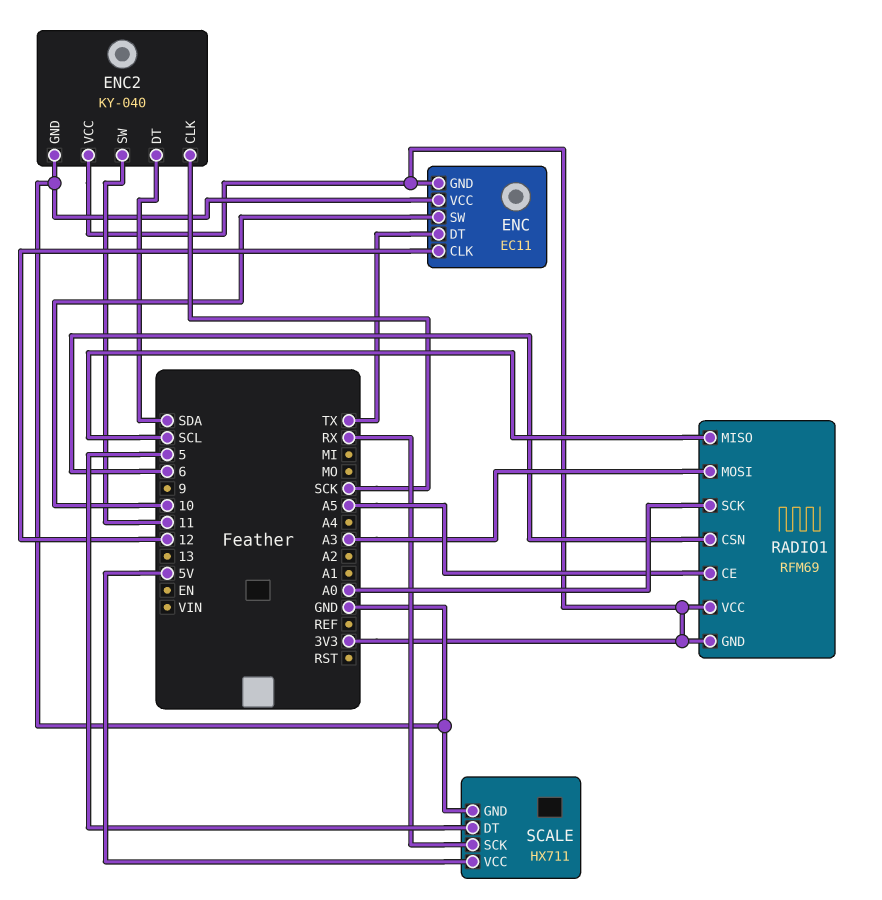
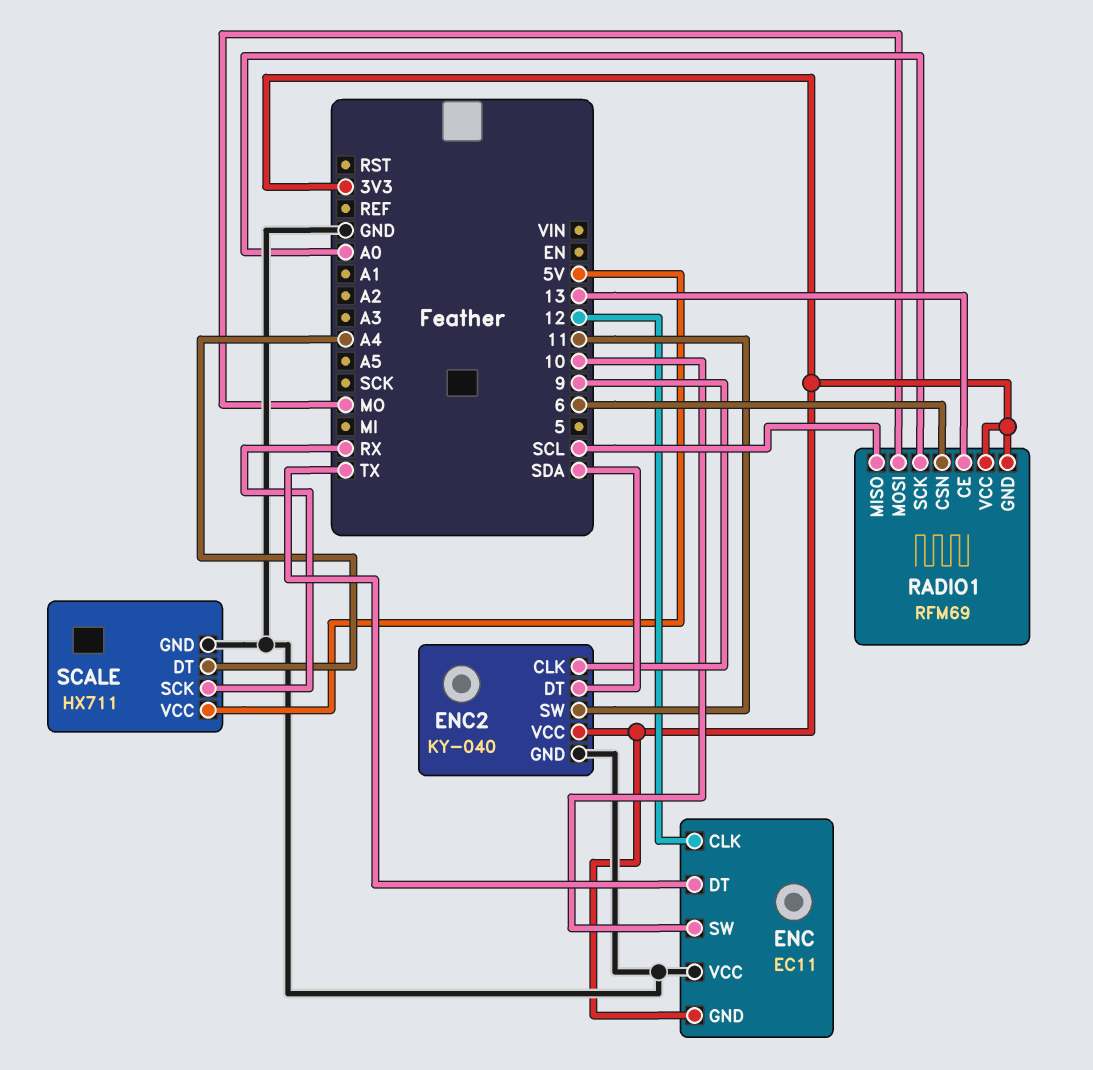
ENC2 pin CLK: SCK -> 9
RADIO1 pin CE: A5 -> 13
RADIO1 pin MOSI: A3 -> MO
SCALE pin DT: 5 -> A4

